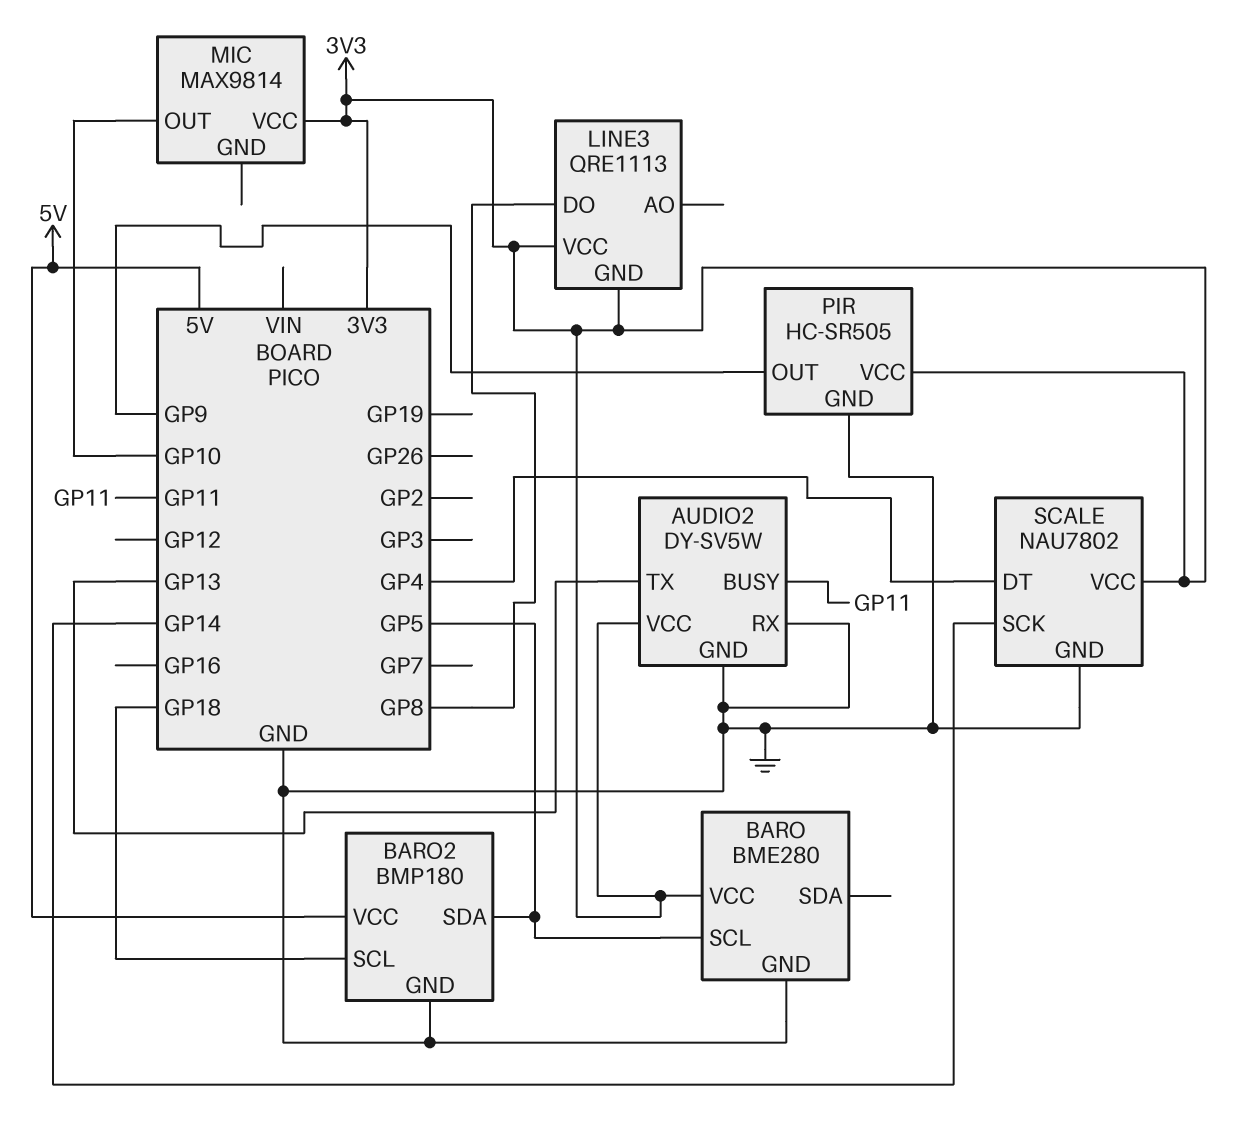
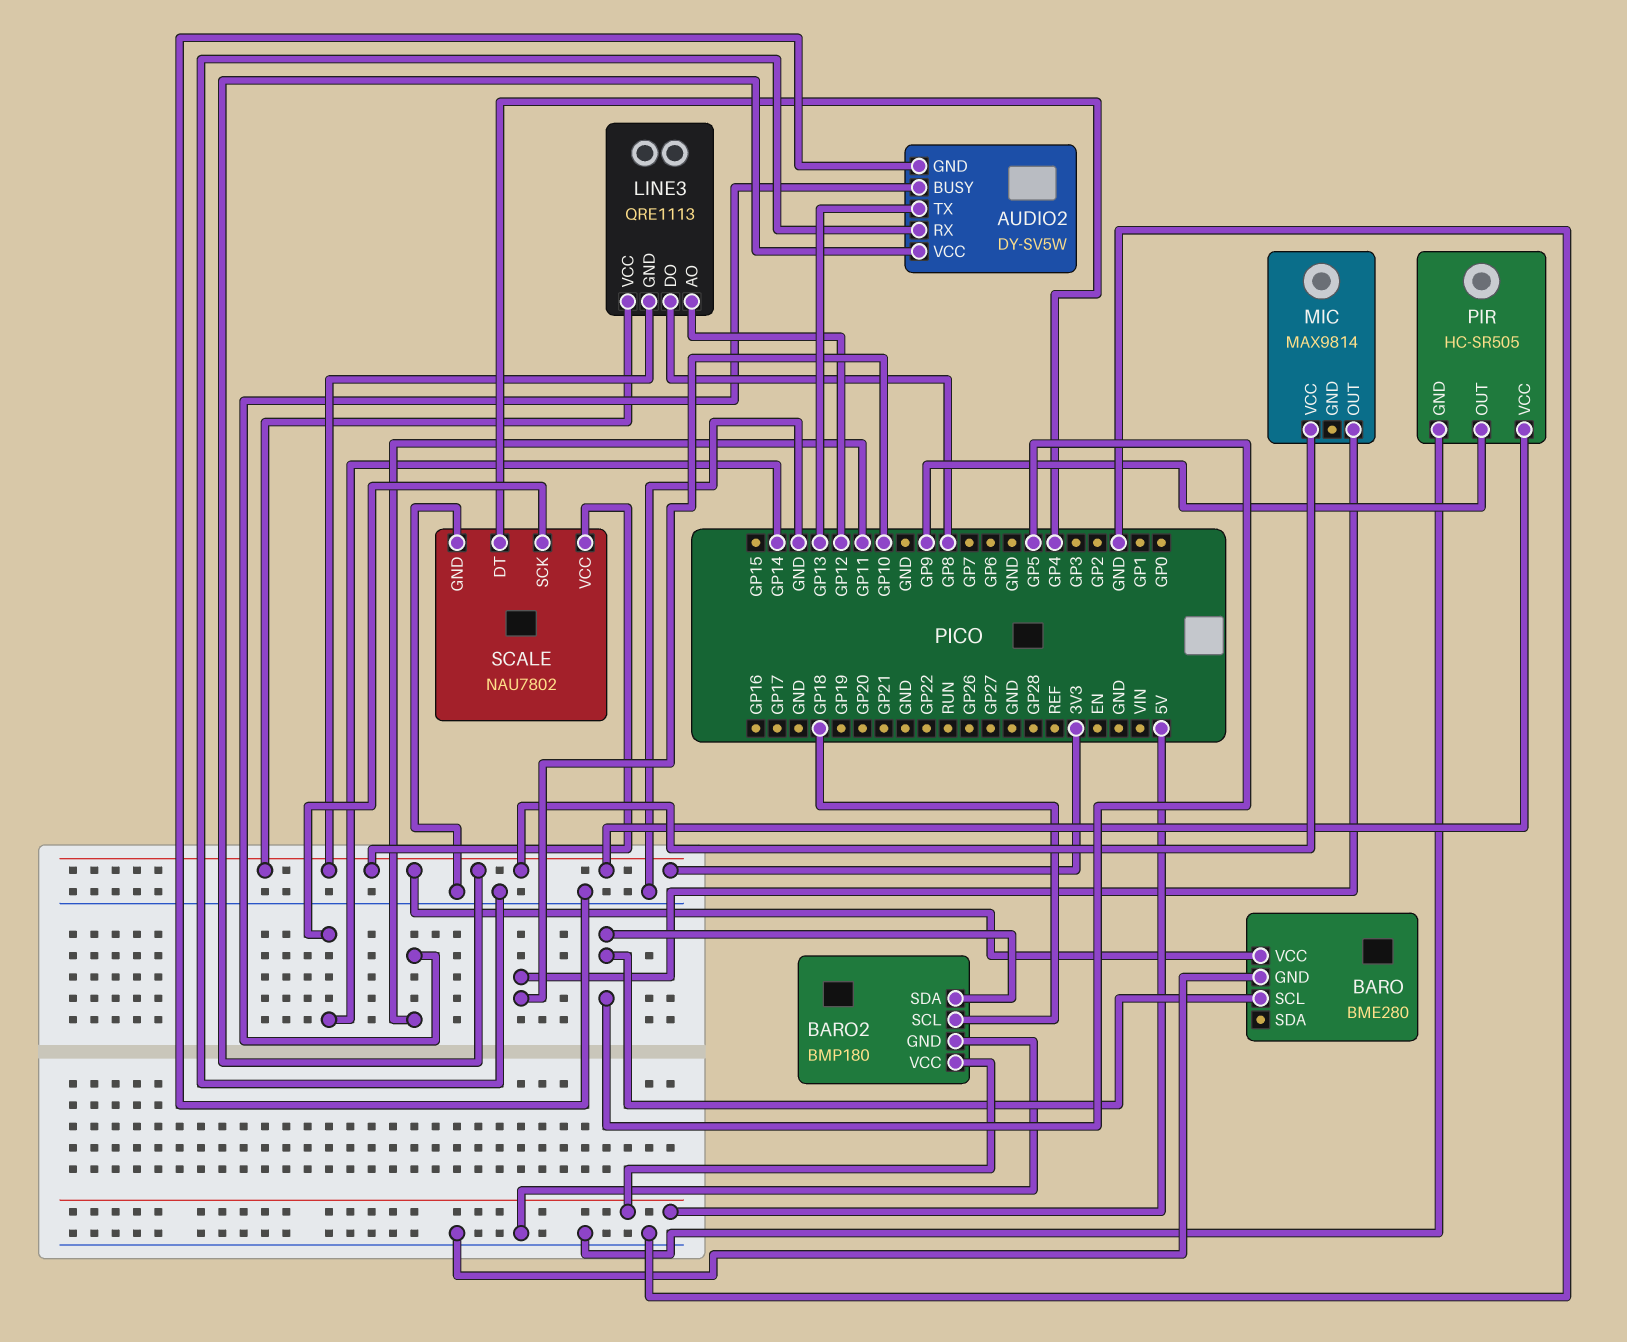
LINE3 pin AO: none -> GP12

